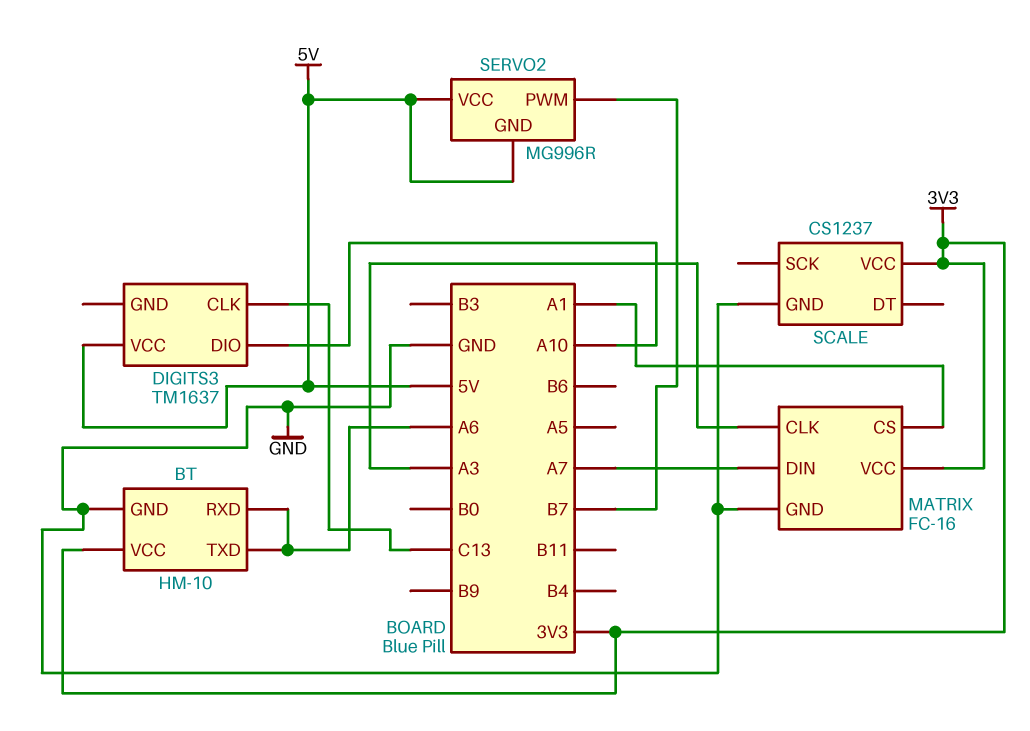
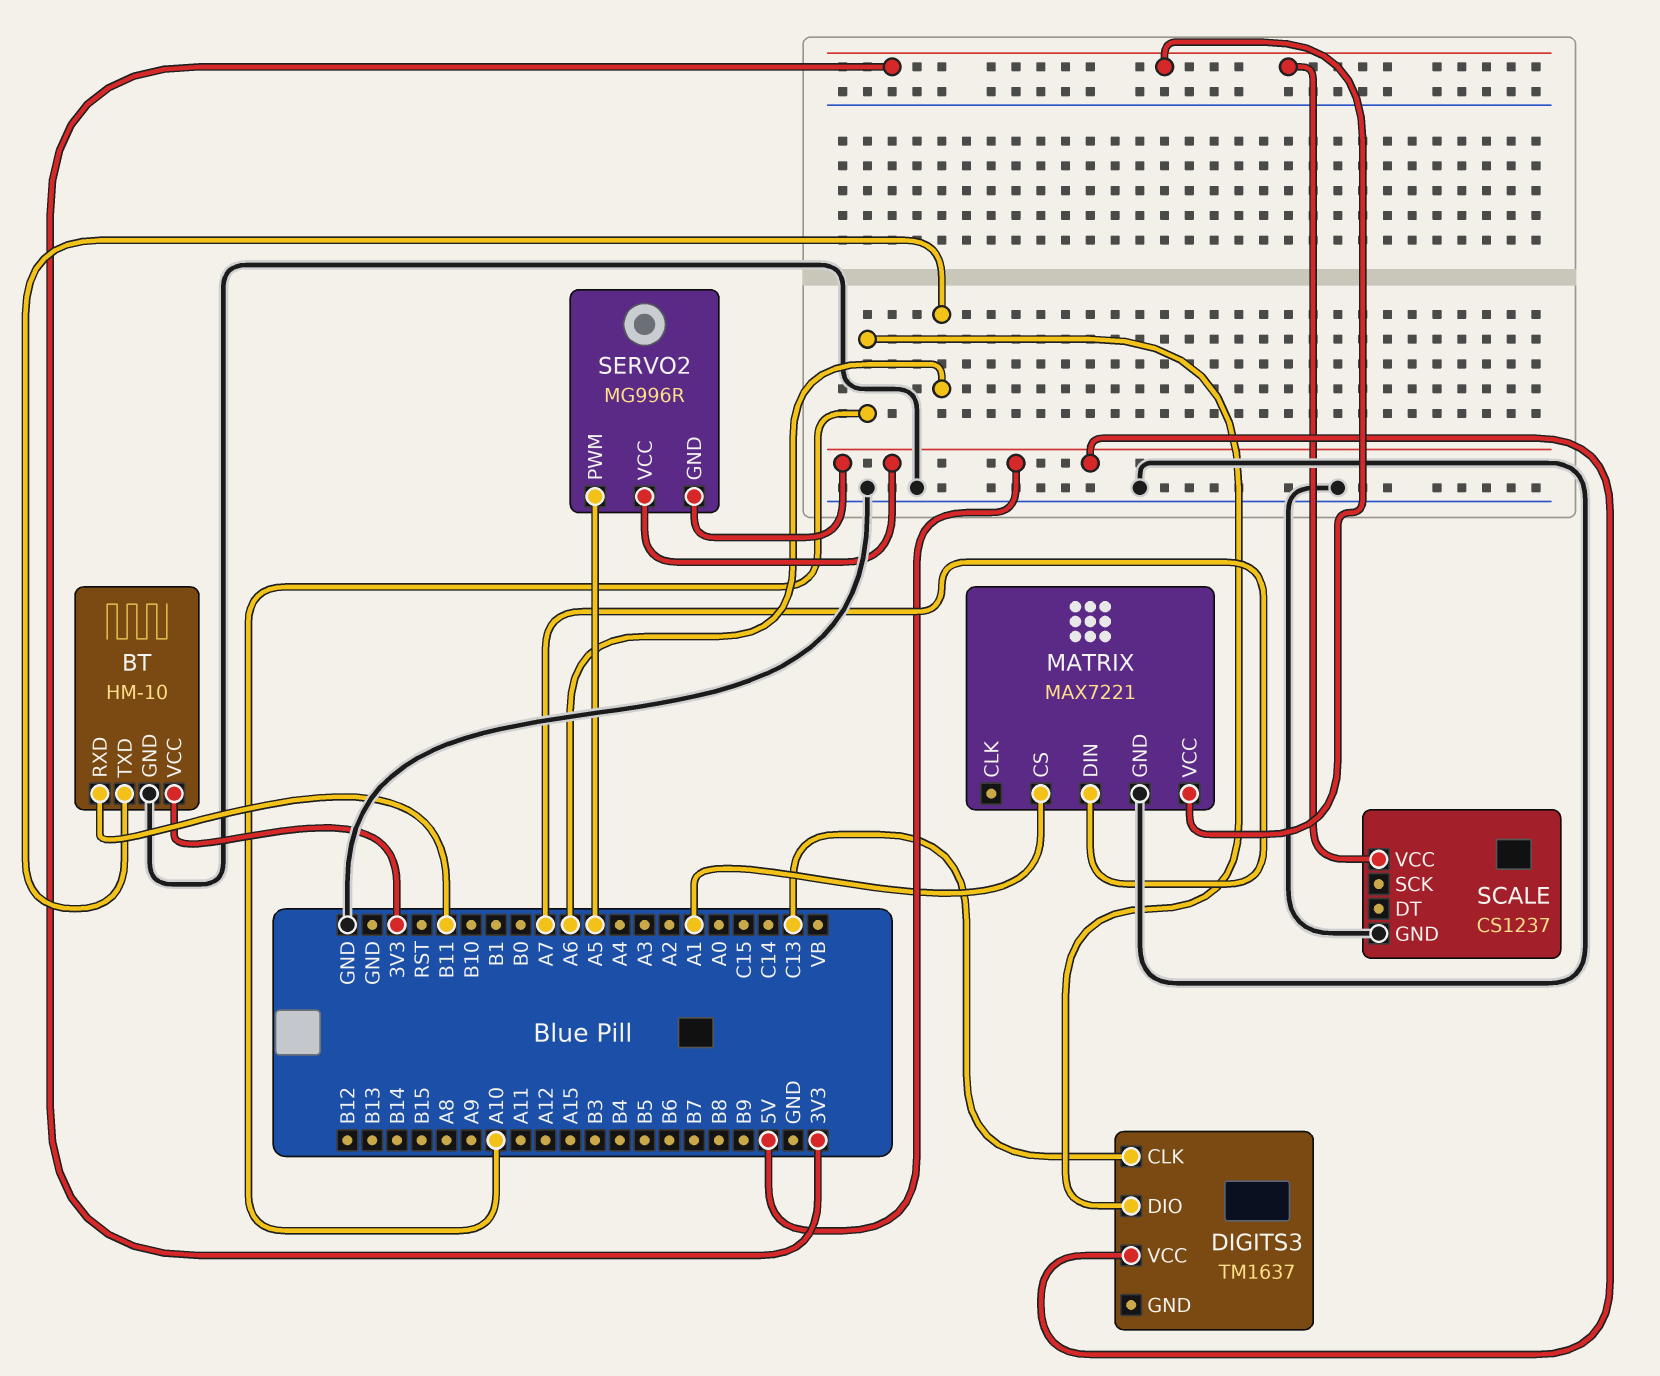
BT pin RXD: A6 -> B11
MATRIX: FC-16 -> MAX7221
MATRIX pin CLK: A3 -> none
SERVO2 pin PWM: B7 -> A5

